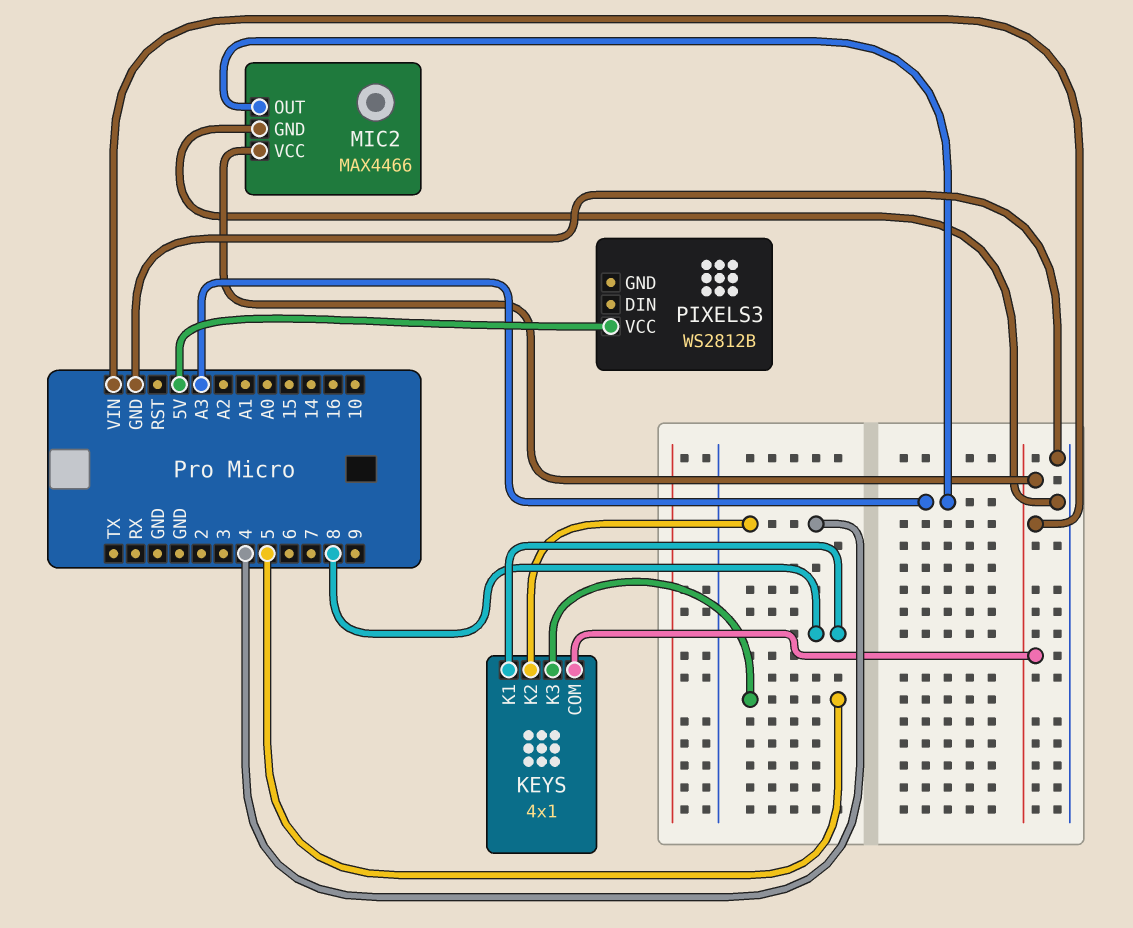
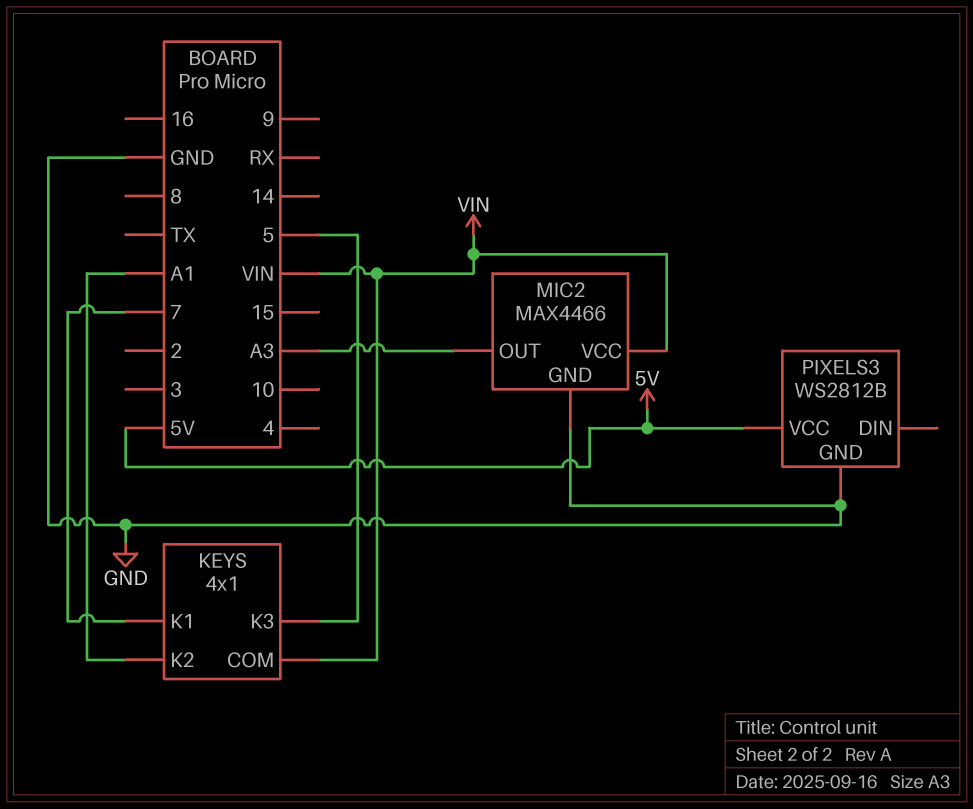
KEYS pin K1: 8 -> 7
KEYS pin K2: 4 -> A1
PIXELS3 pin GND: none -> GND

